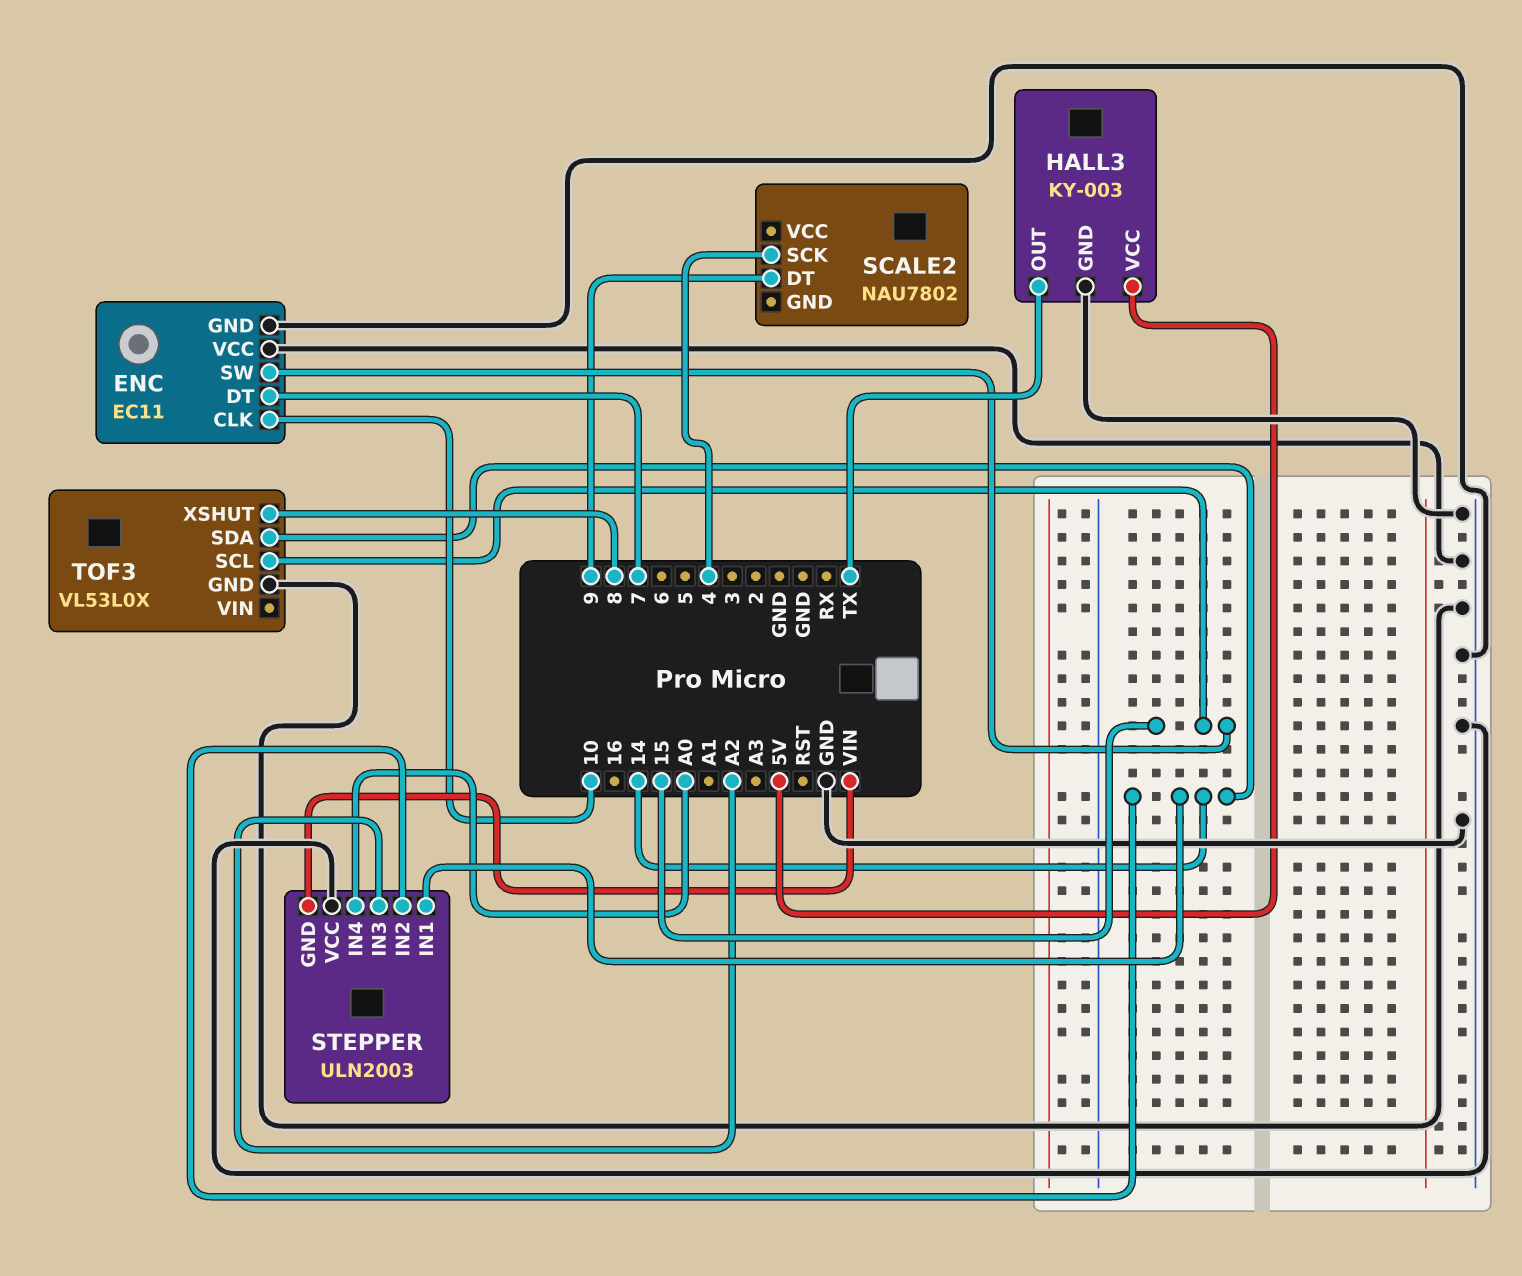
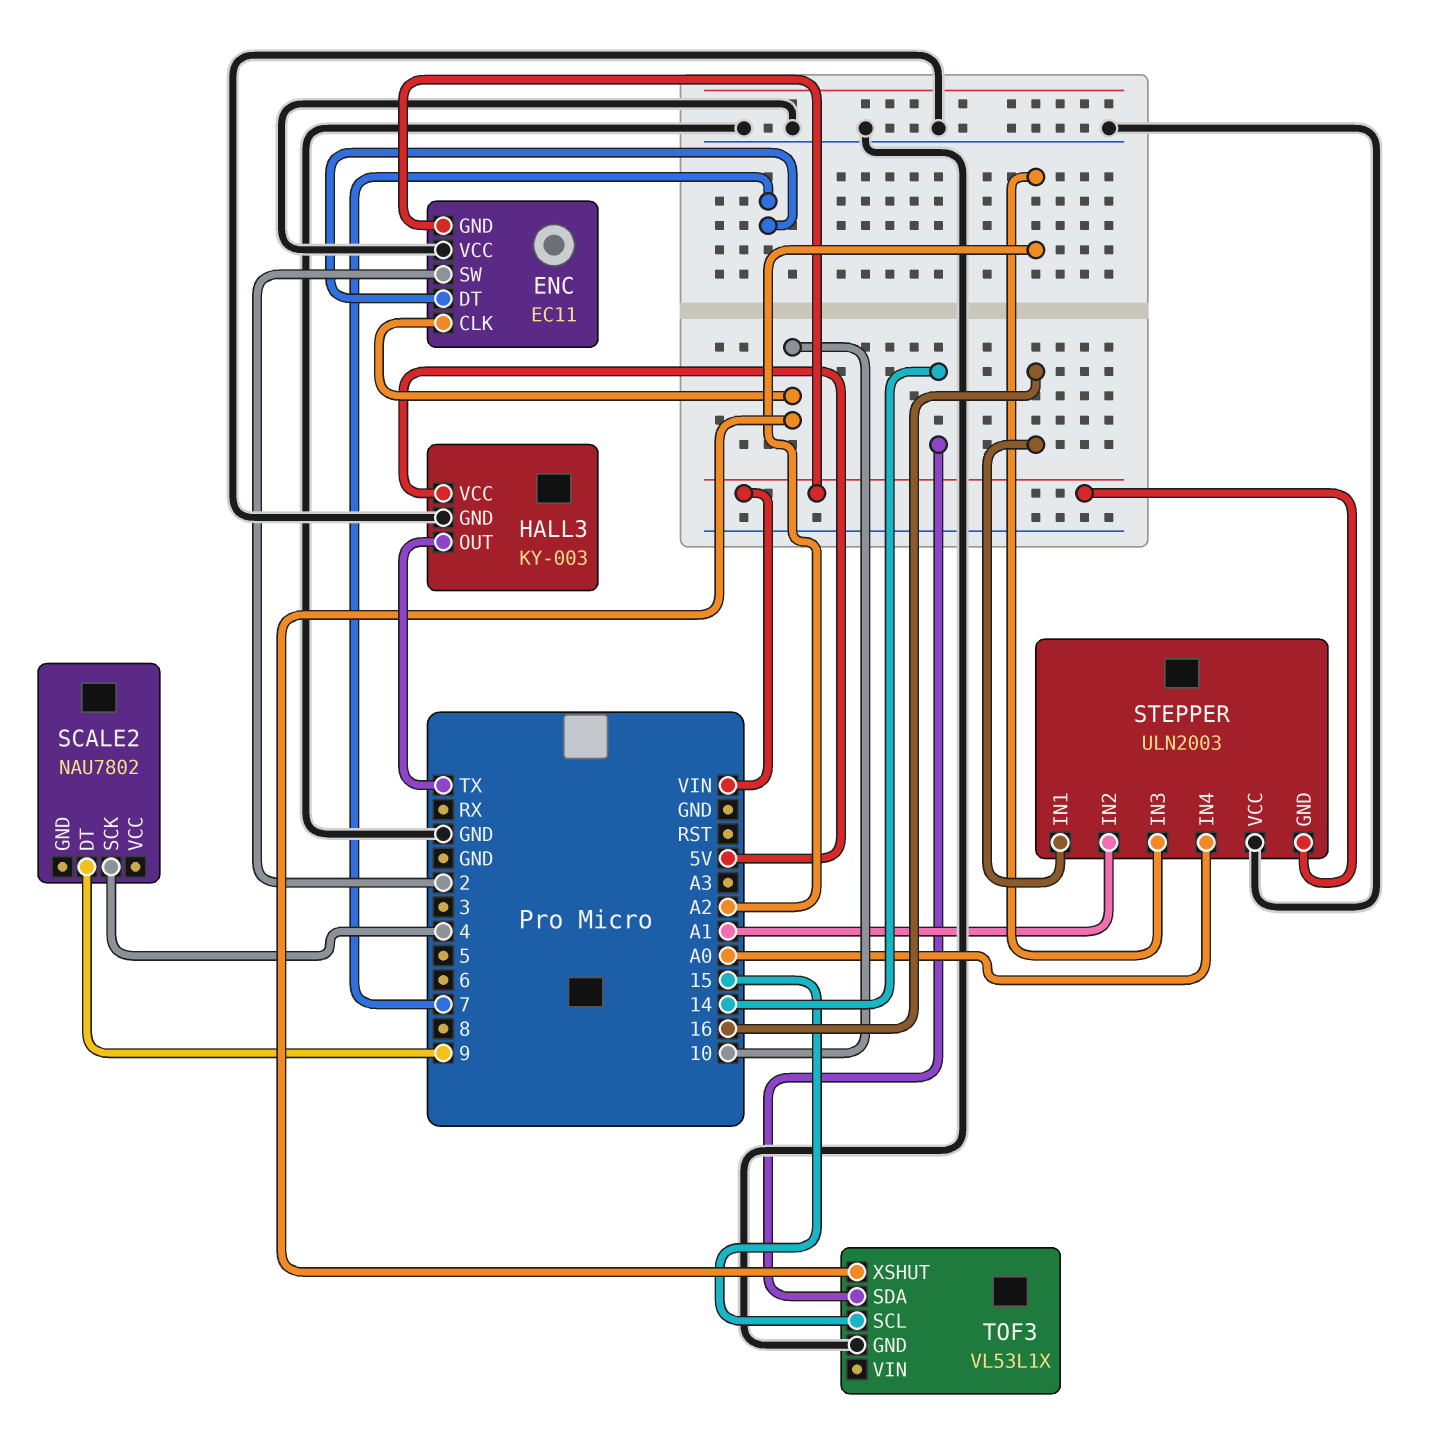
ENC pin GND: GND -> VIN
ENC pin SW: 15 -> 2
STEPPER pin IN1: 14 -> 16
STEPPER pin IN2: 14 -> A1
TOF3: VL53L0X -> VL53L1X
TOF3 pin XSHUT: 8 -> 10

